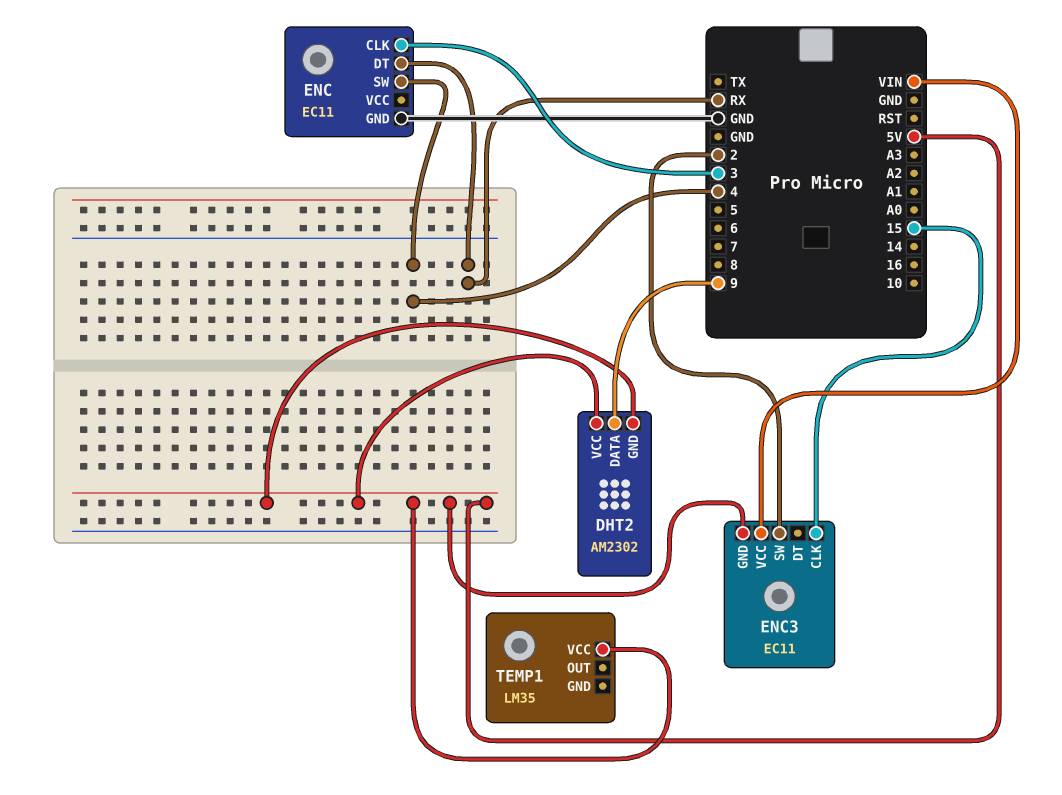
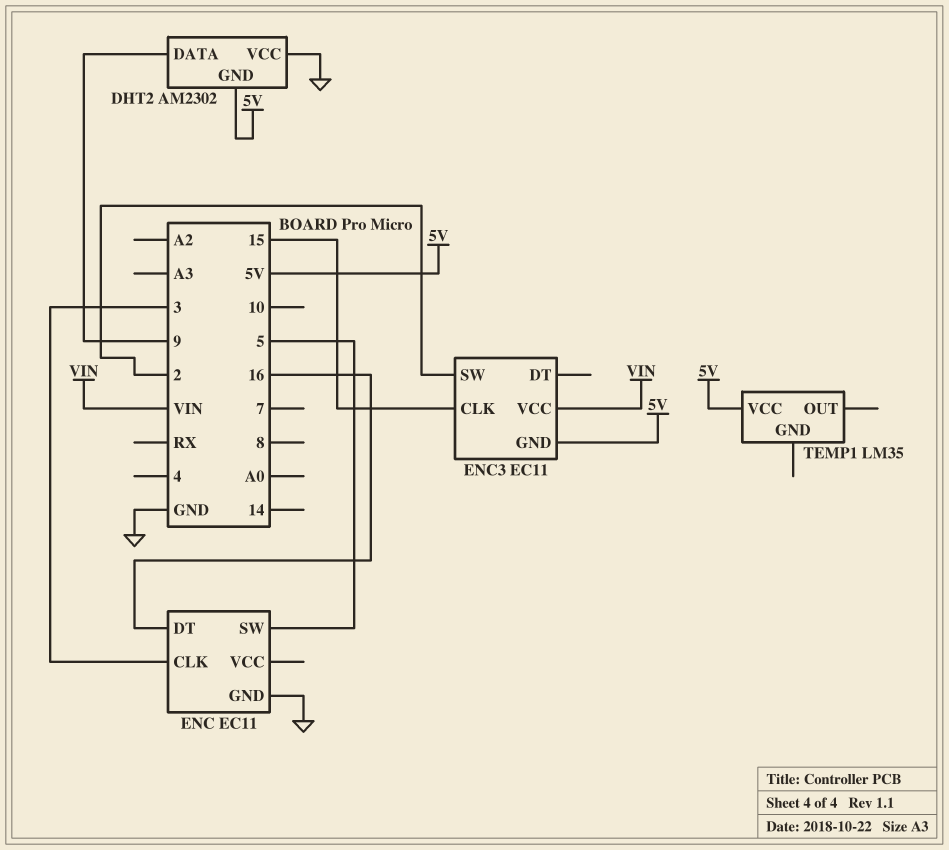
DHT2 pin VCC: 5V -> GND
ENC pin DT: RX -> 16
ENC pin SW: 4 -> 5

